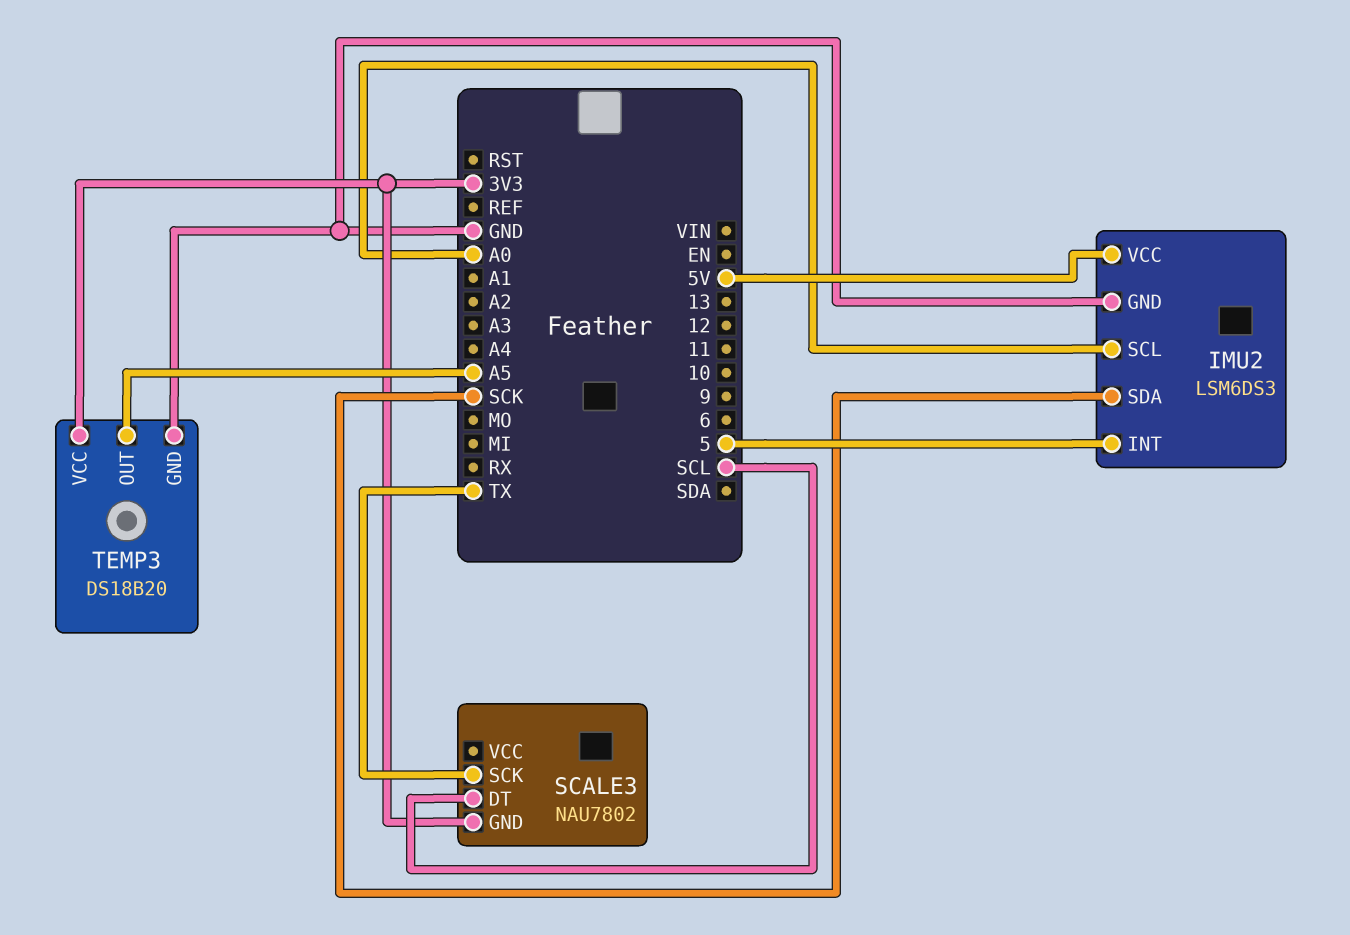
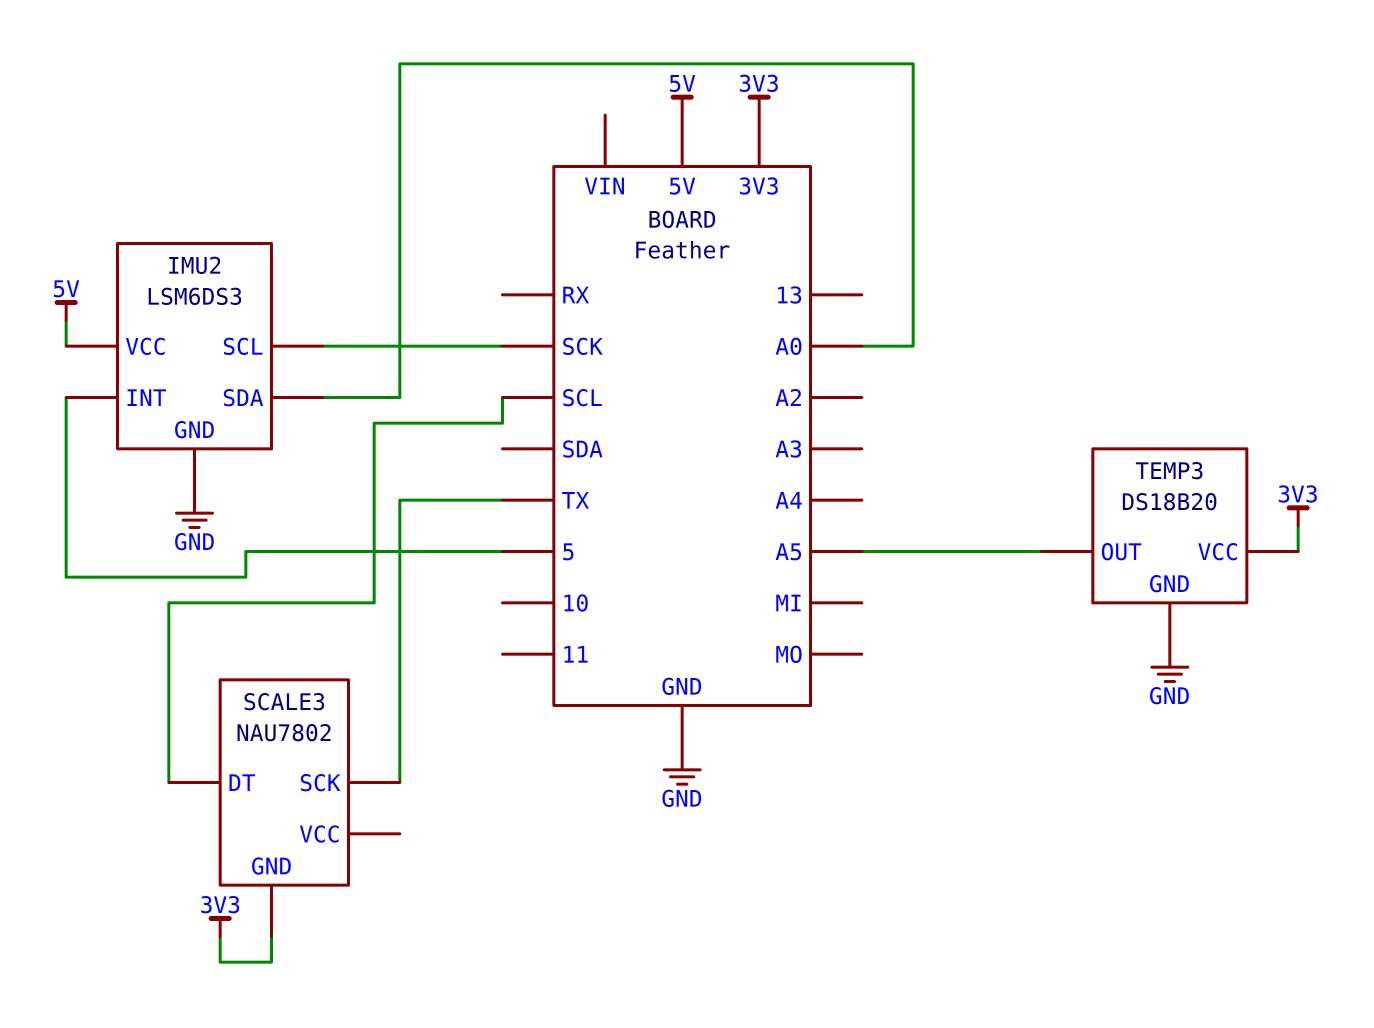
IMU2 pin SCL: A0 -> SCK
IMU2 pin SDA: SCK -> A0

